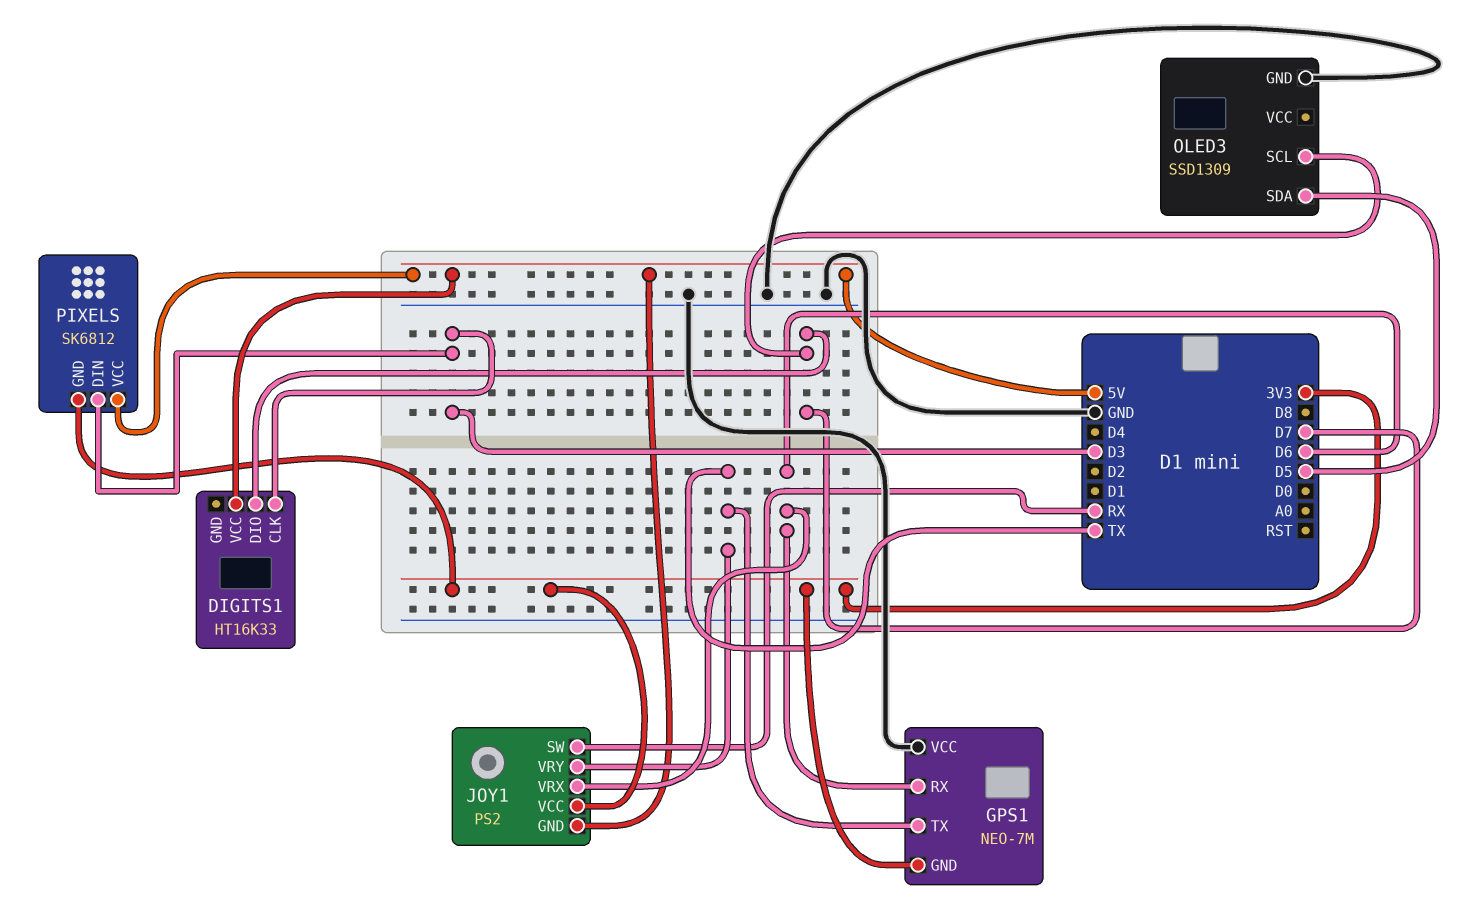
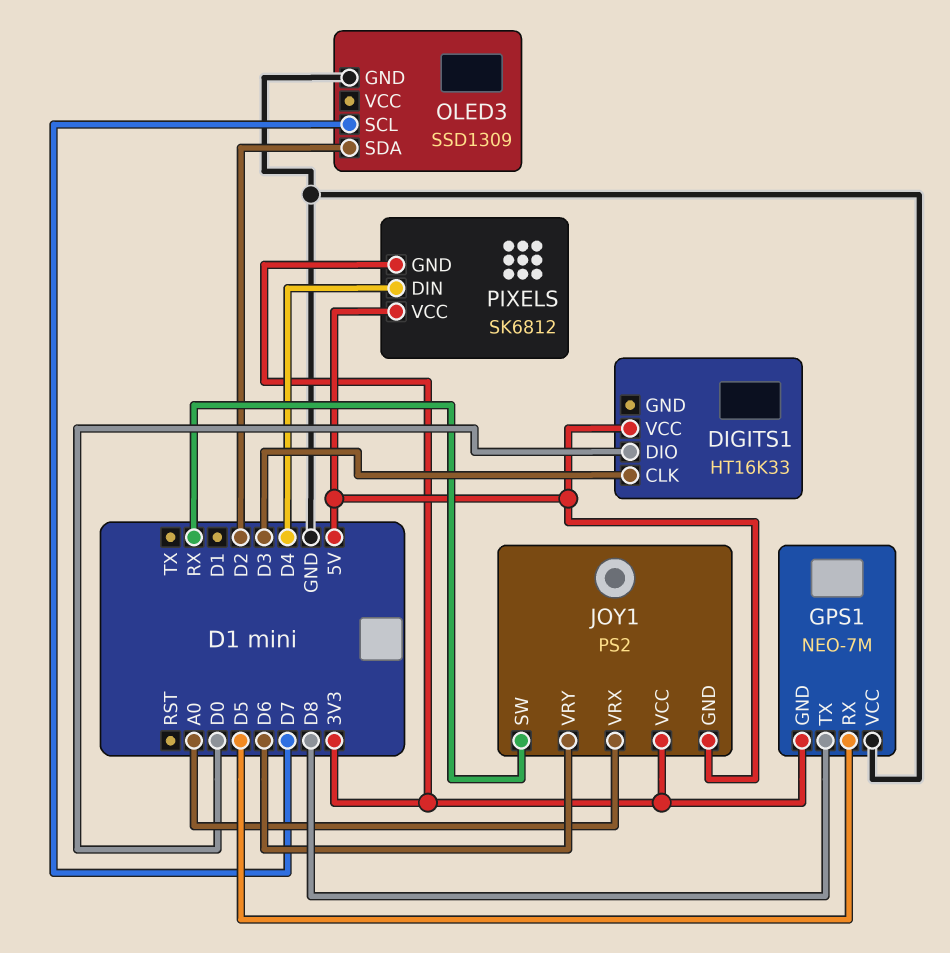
DIGITS1 pin DIO: D7 -> D0
GPS1 pin RX: D6 -> D5
GPS1 pin TX: TX -> D8
JOY1 pin VRX: D6 -> A0
JOY1 pin VRY: TX -> D6
OLED3 pin SDA: D5 -> D2
PIXELS pin DIN: D3 -> D4

